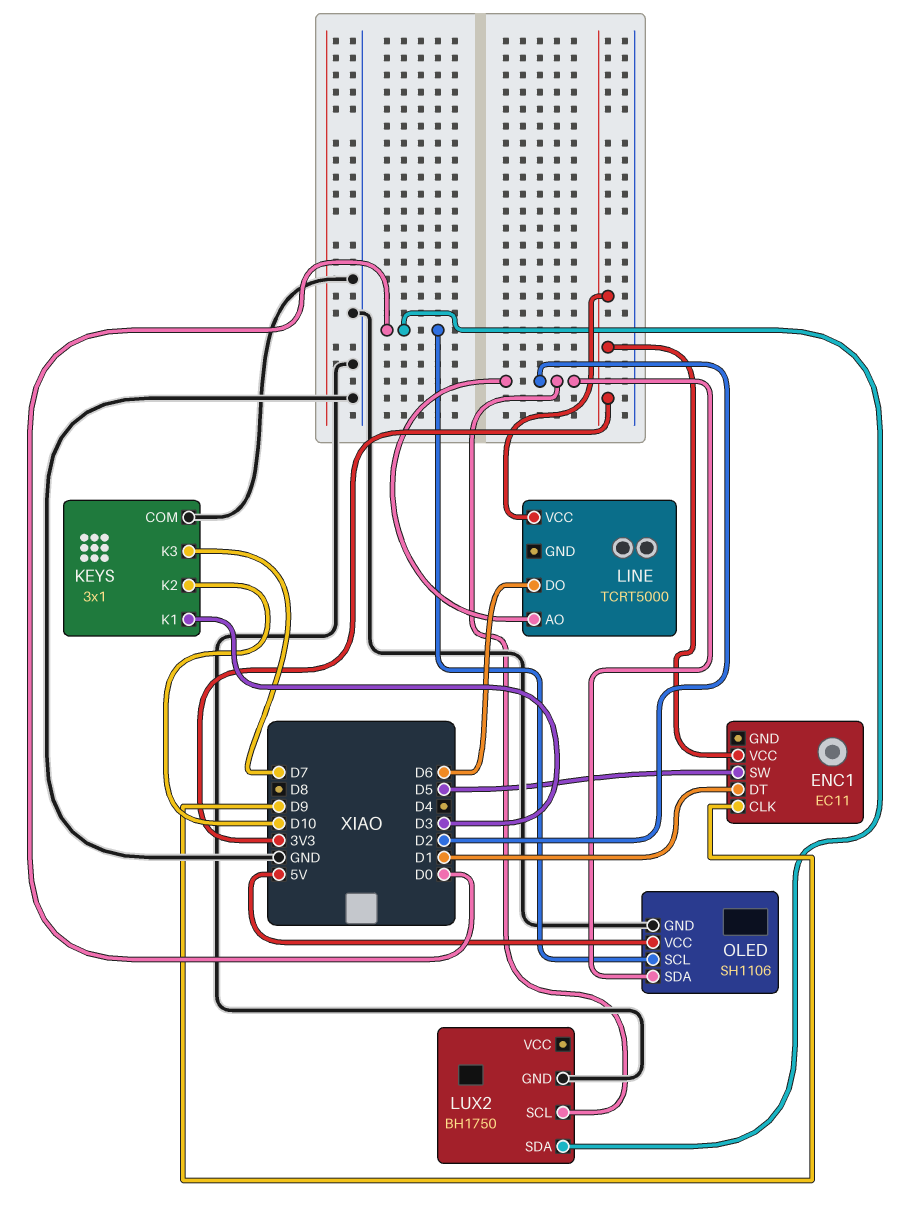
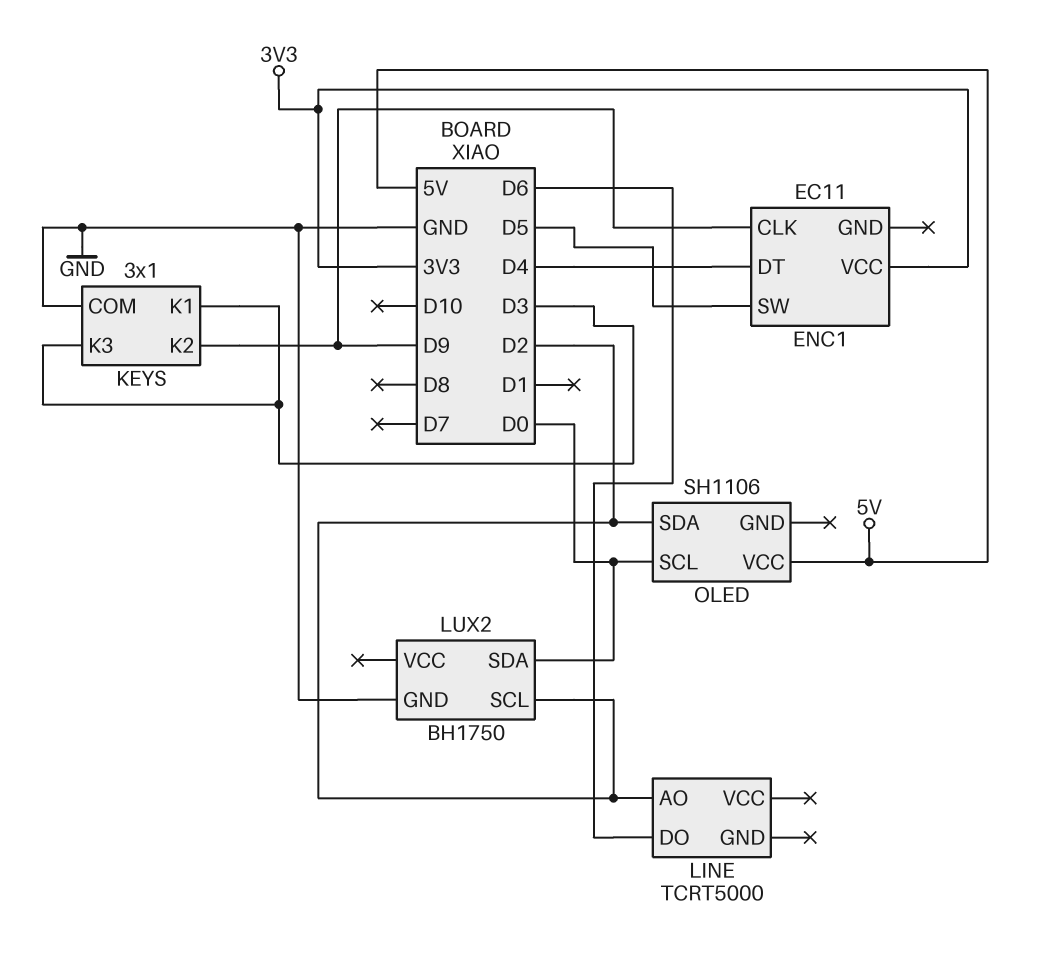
ENC1 pin DT: D1 -> D4
KEYS pin K2: D10 -> D9
KEYS pin K3: D7 -> D3
LINE pin VCC: 3V3 -> none
OLED pin GND: GND -> none

